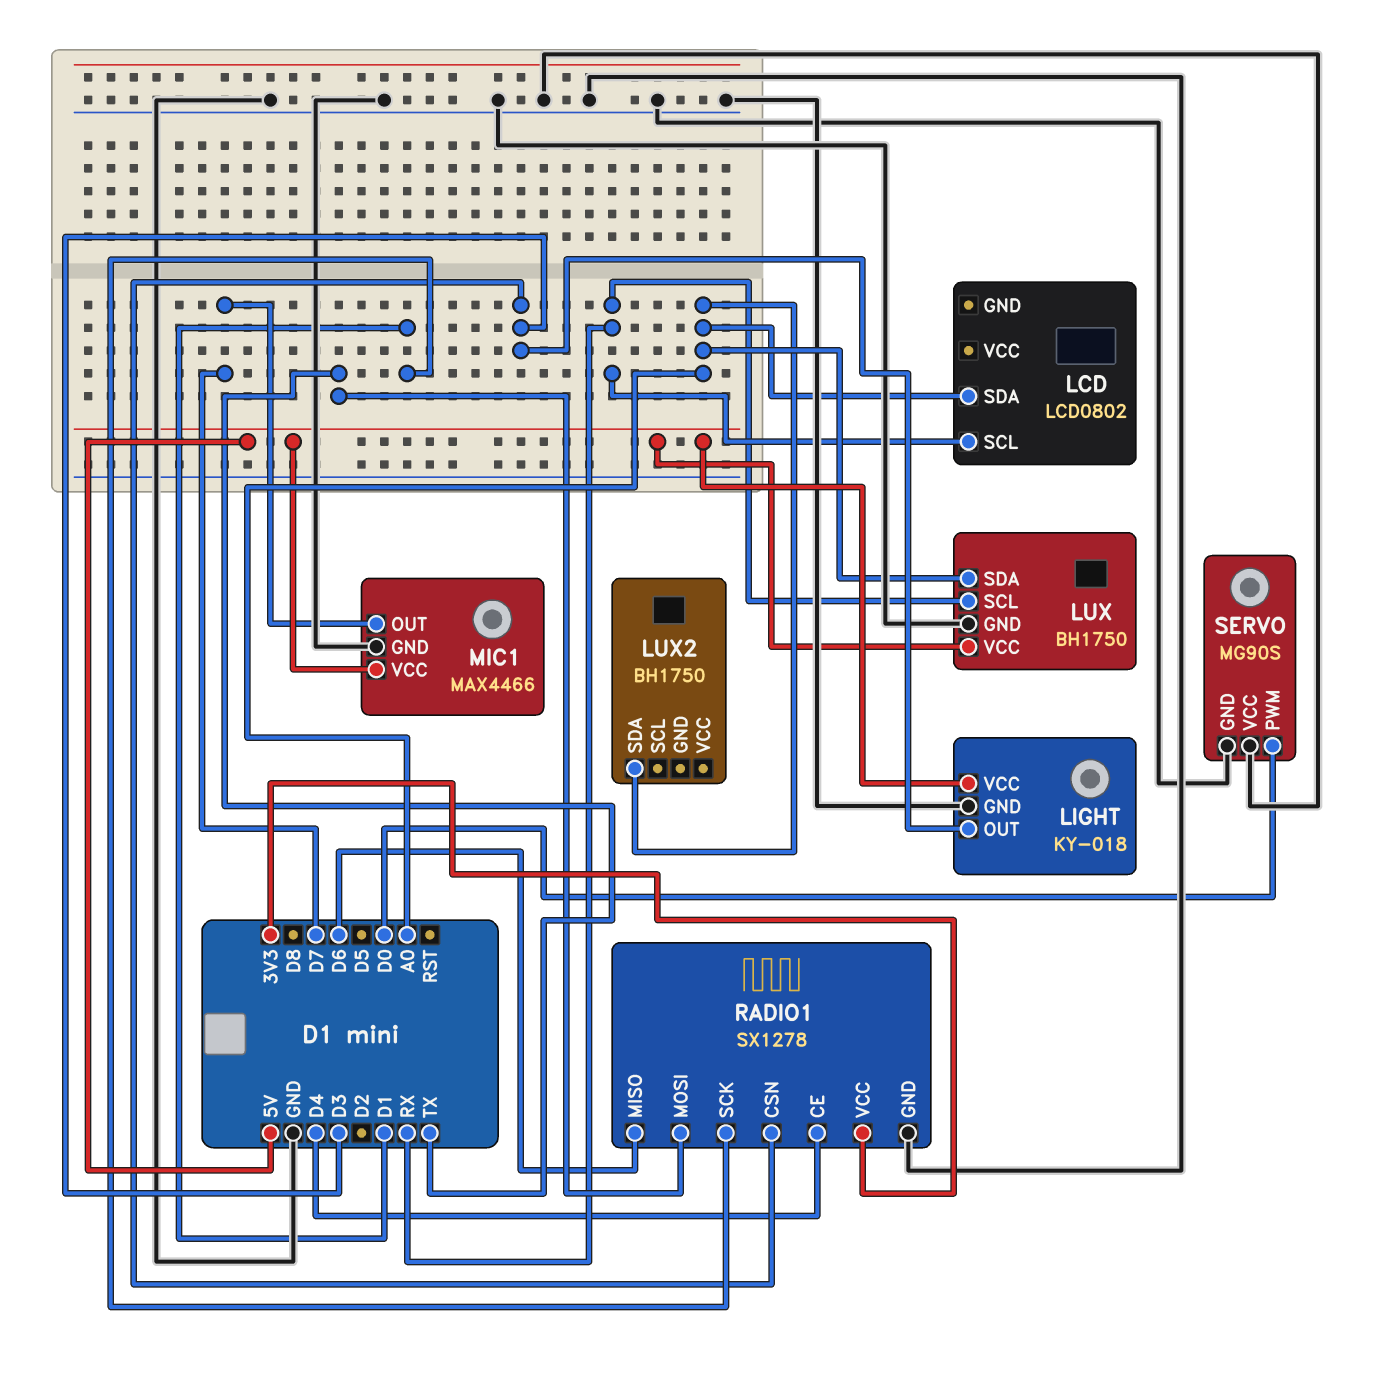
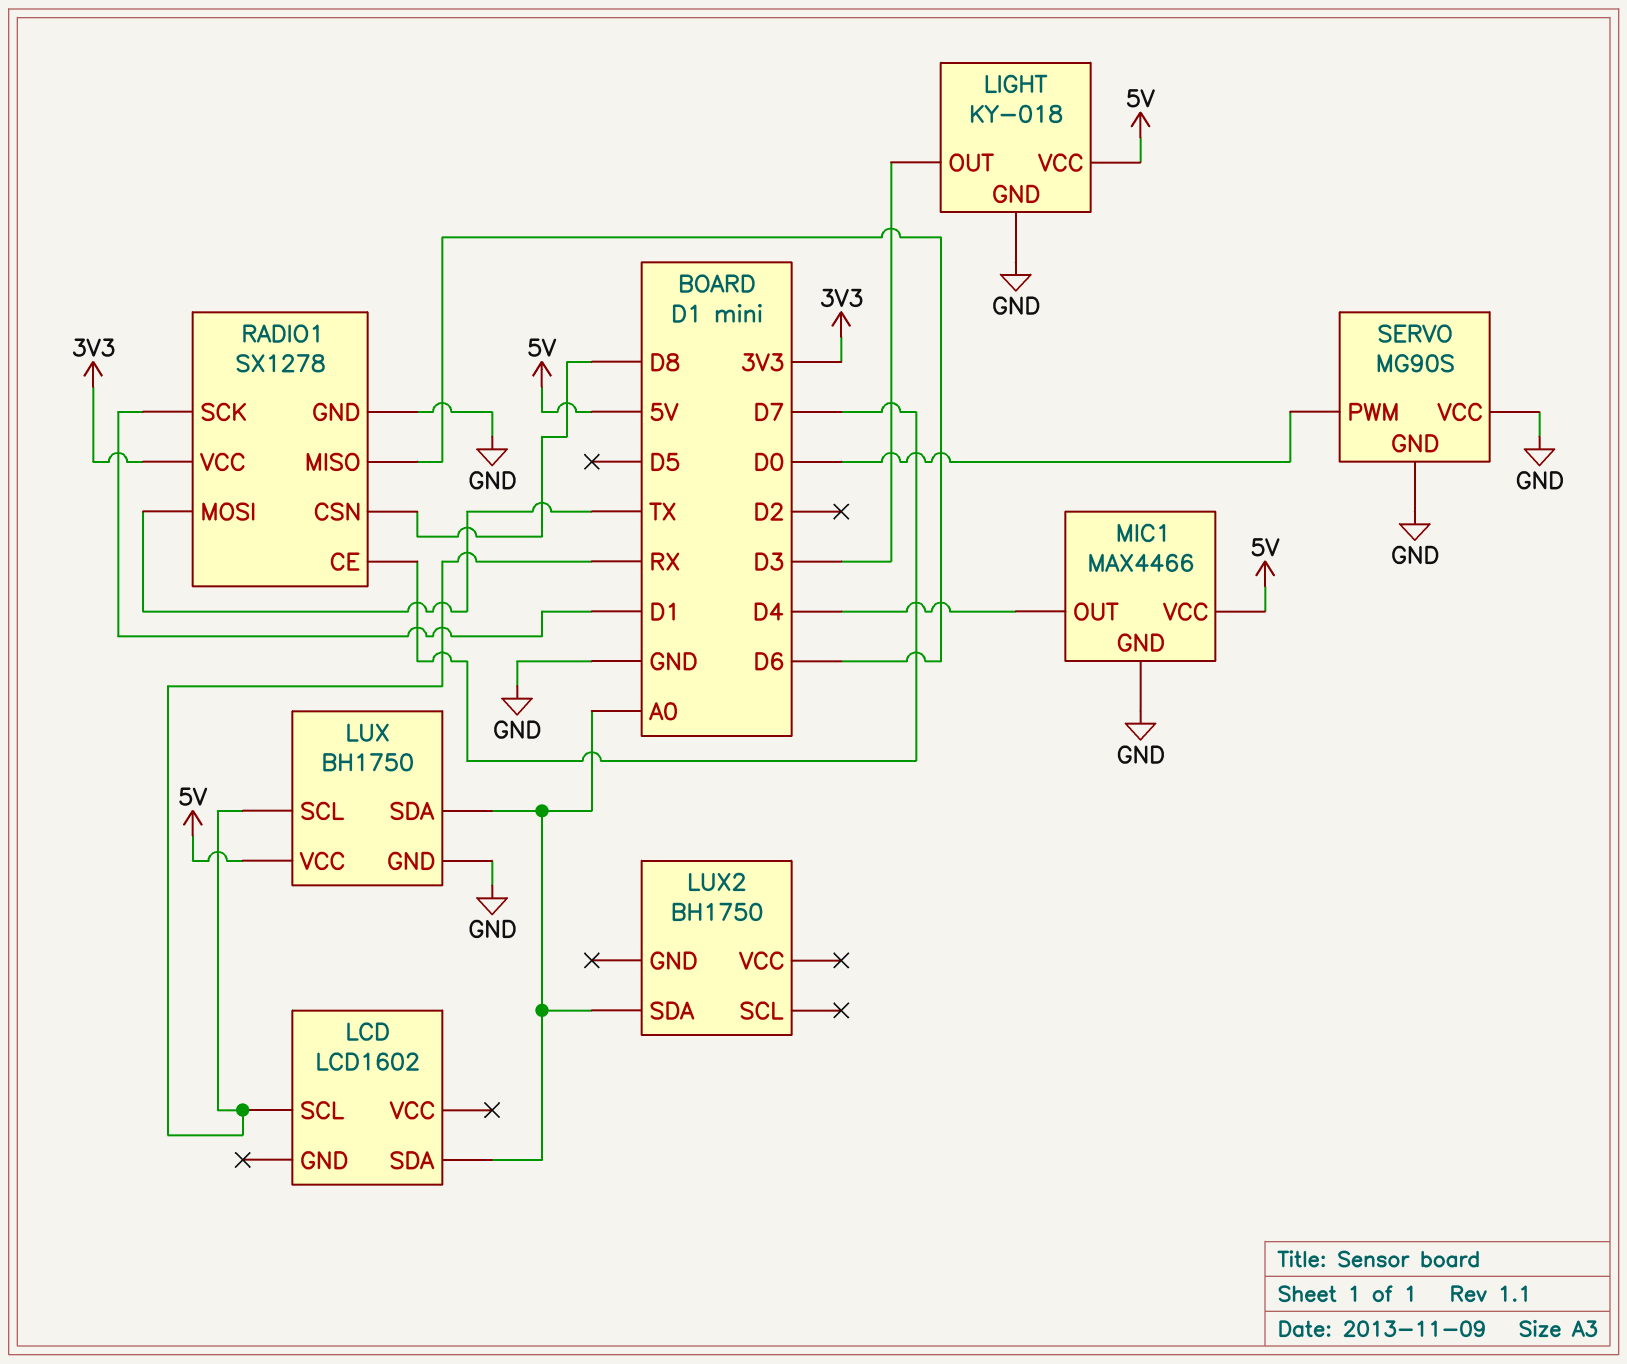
LCD: LCD0802 -> LCD1602
MIC1 pin OUT: D7 -> D4
RADIO1 pin CE: D4 -> D7
RADIO1 pin CSN: D3 -> D8

